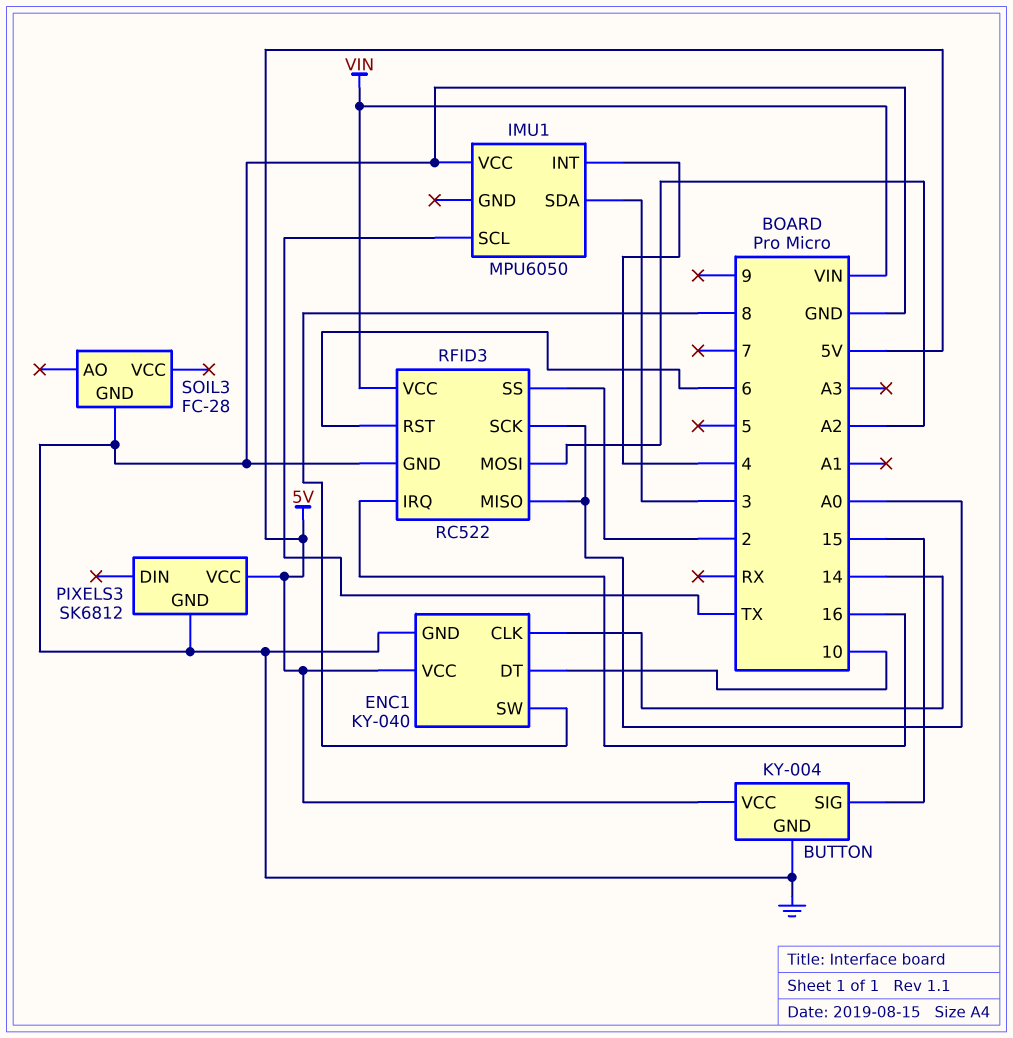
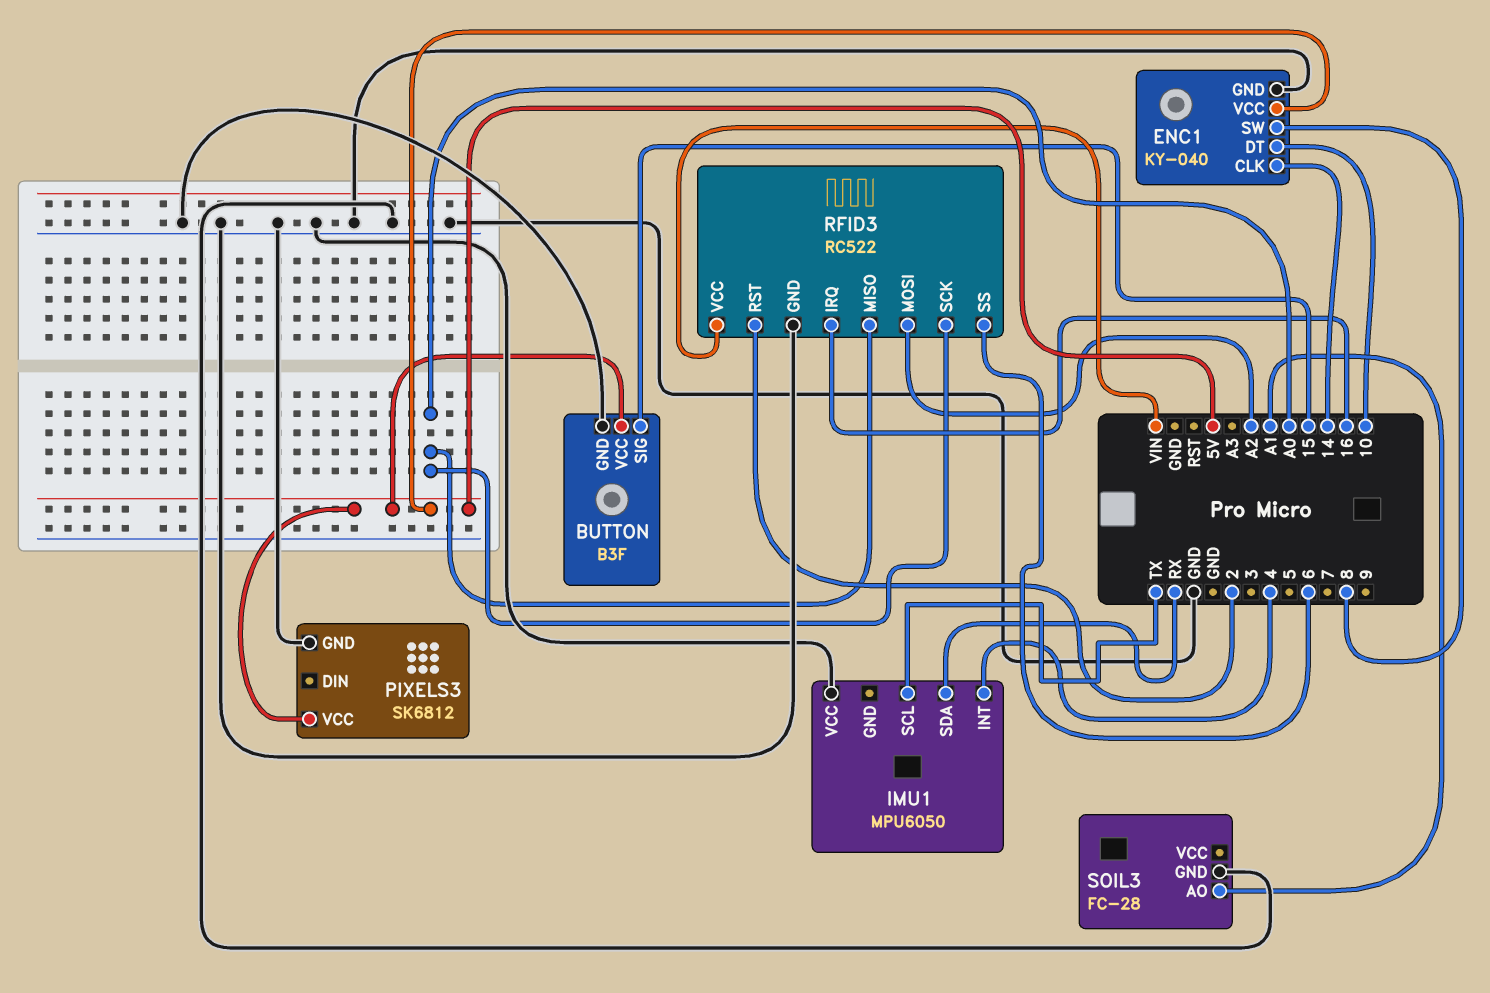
BUTTON: KY-004 -> B3F
IMU1 pin SDA: 3 -> RX
RFID3 pin RST: 6 -> 2
RFID3 pin SS: 2 -> 6
SOIL3 pin AO: none -> A1

